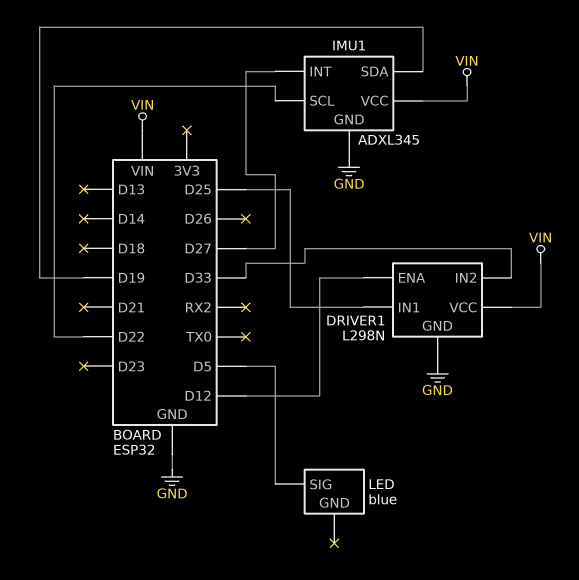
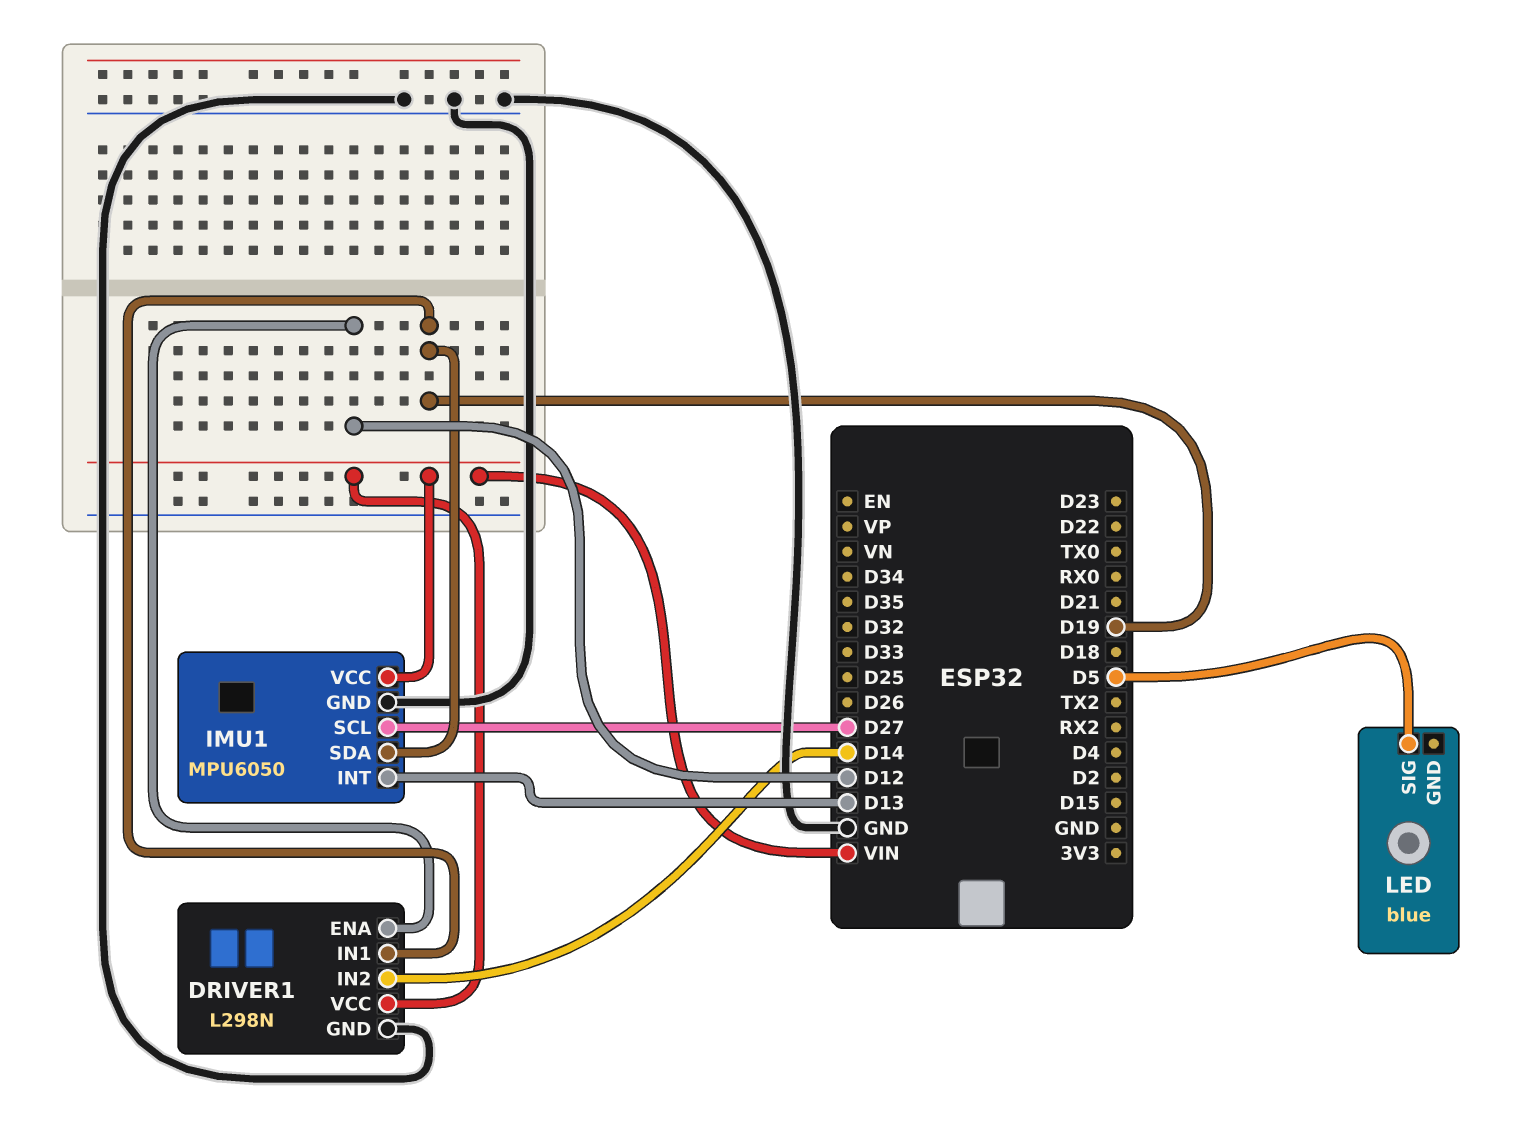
DRIVER1 pin IN1: D25 -> D19
DRIVER1 pin IN2: D33 -> D14
IMU1: ADXL345 -> MPU6050
IMU1 pin INT: D27 -> D13
IMU1 pin SCL: D22 -> D27

